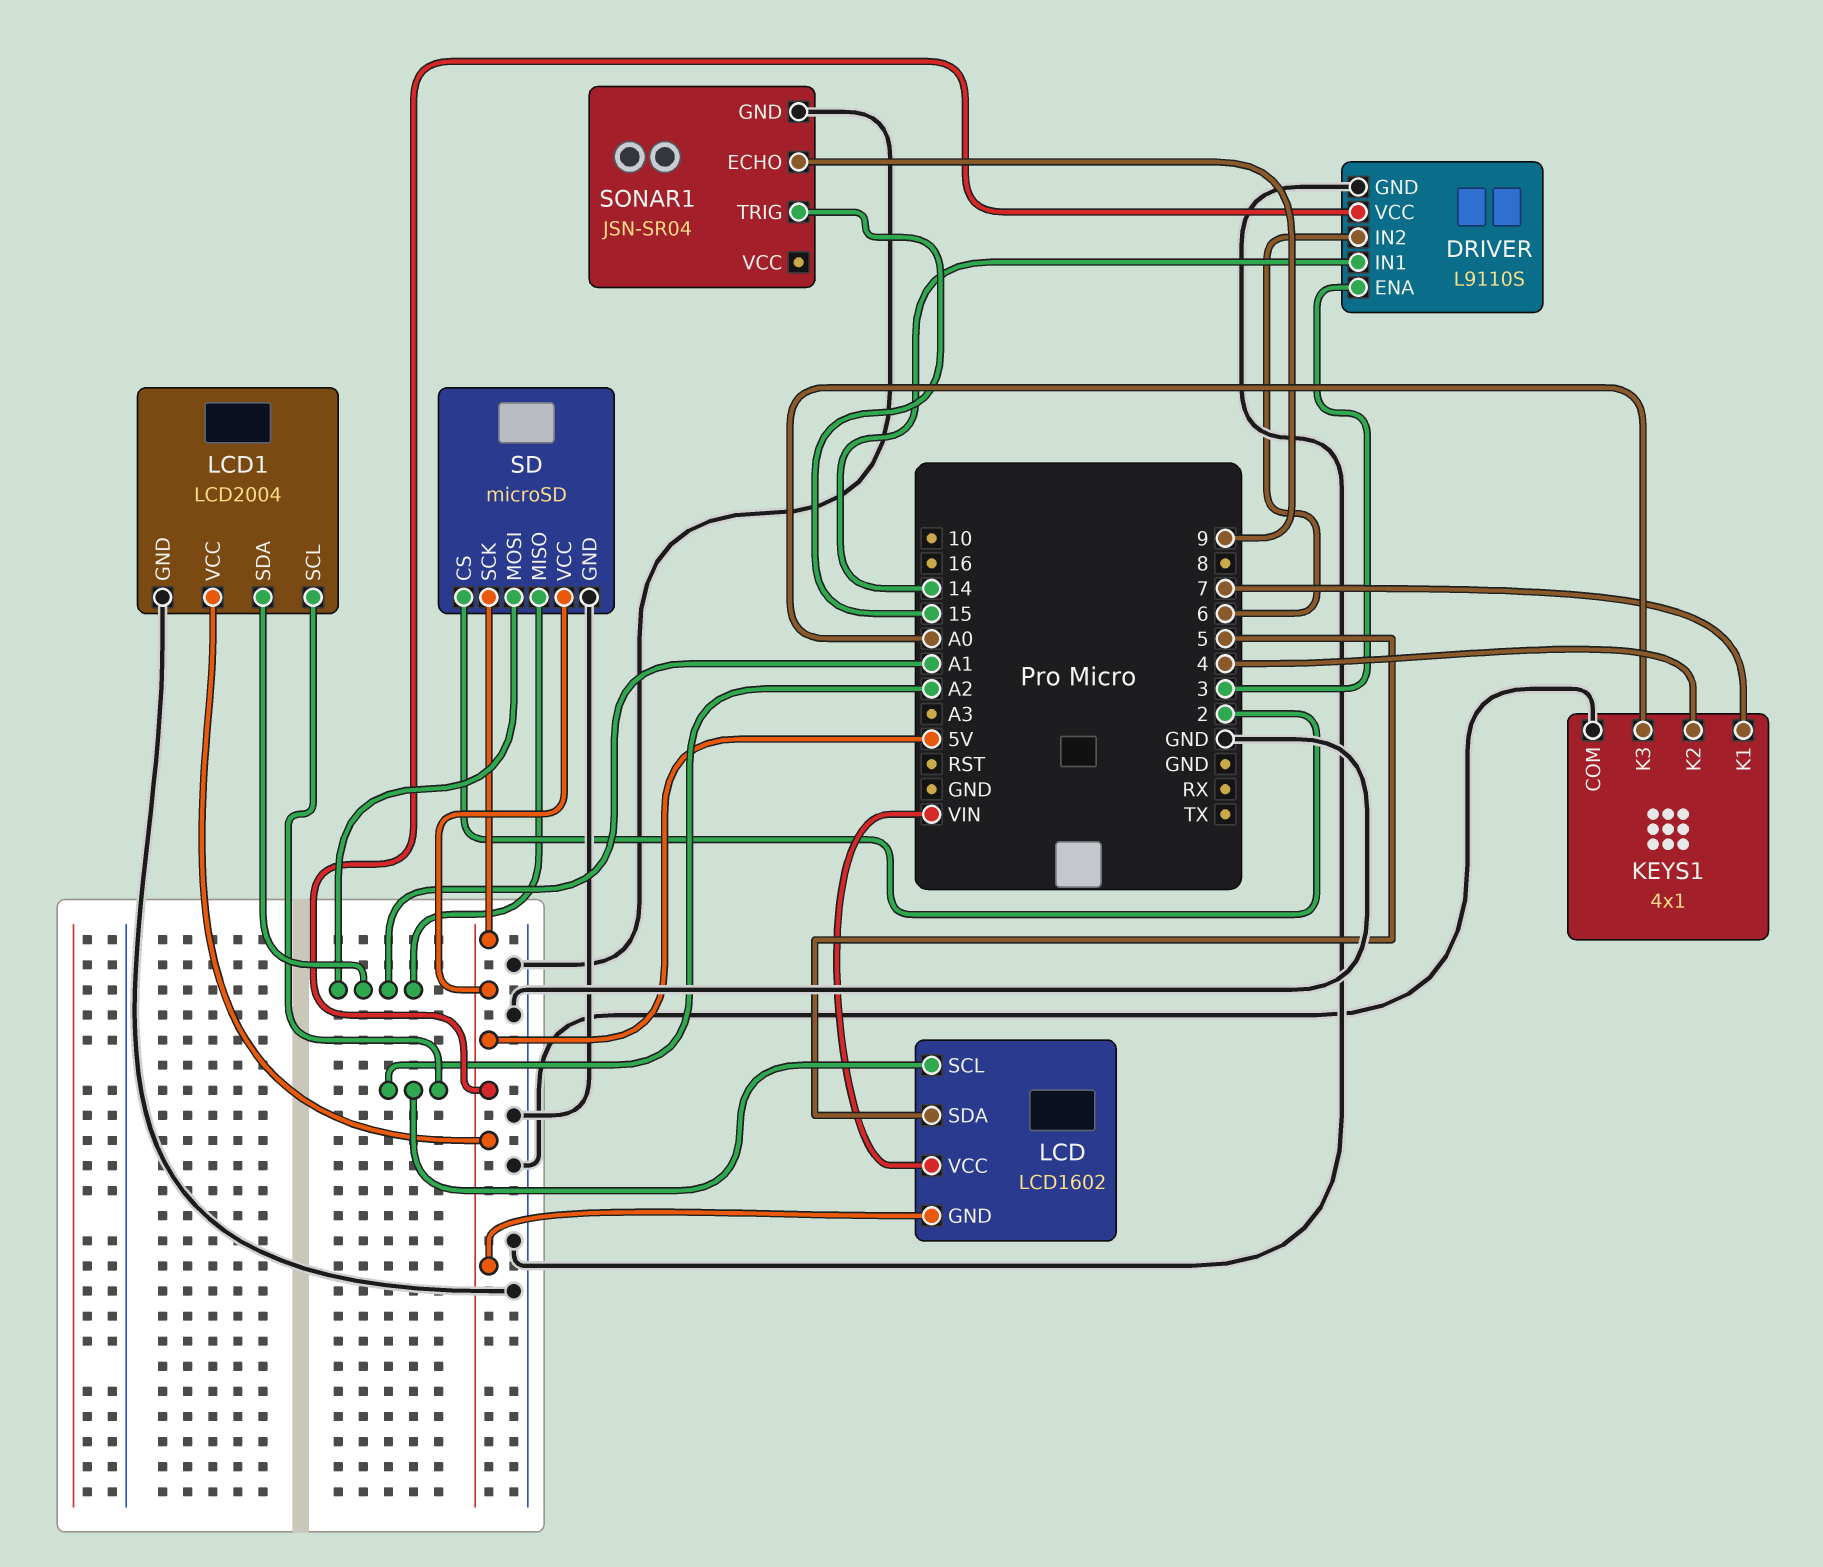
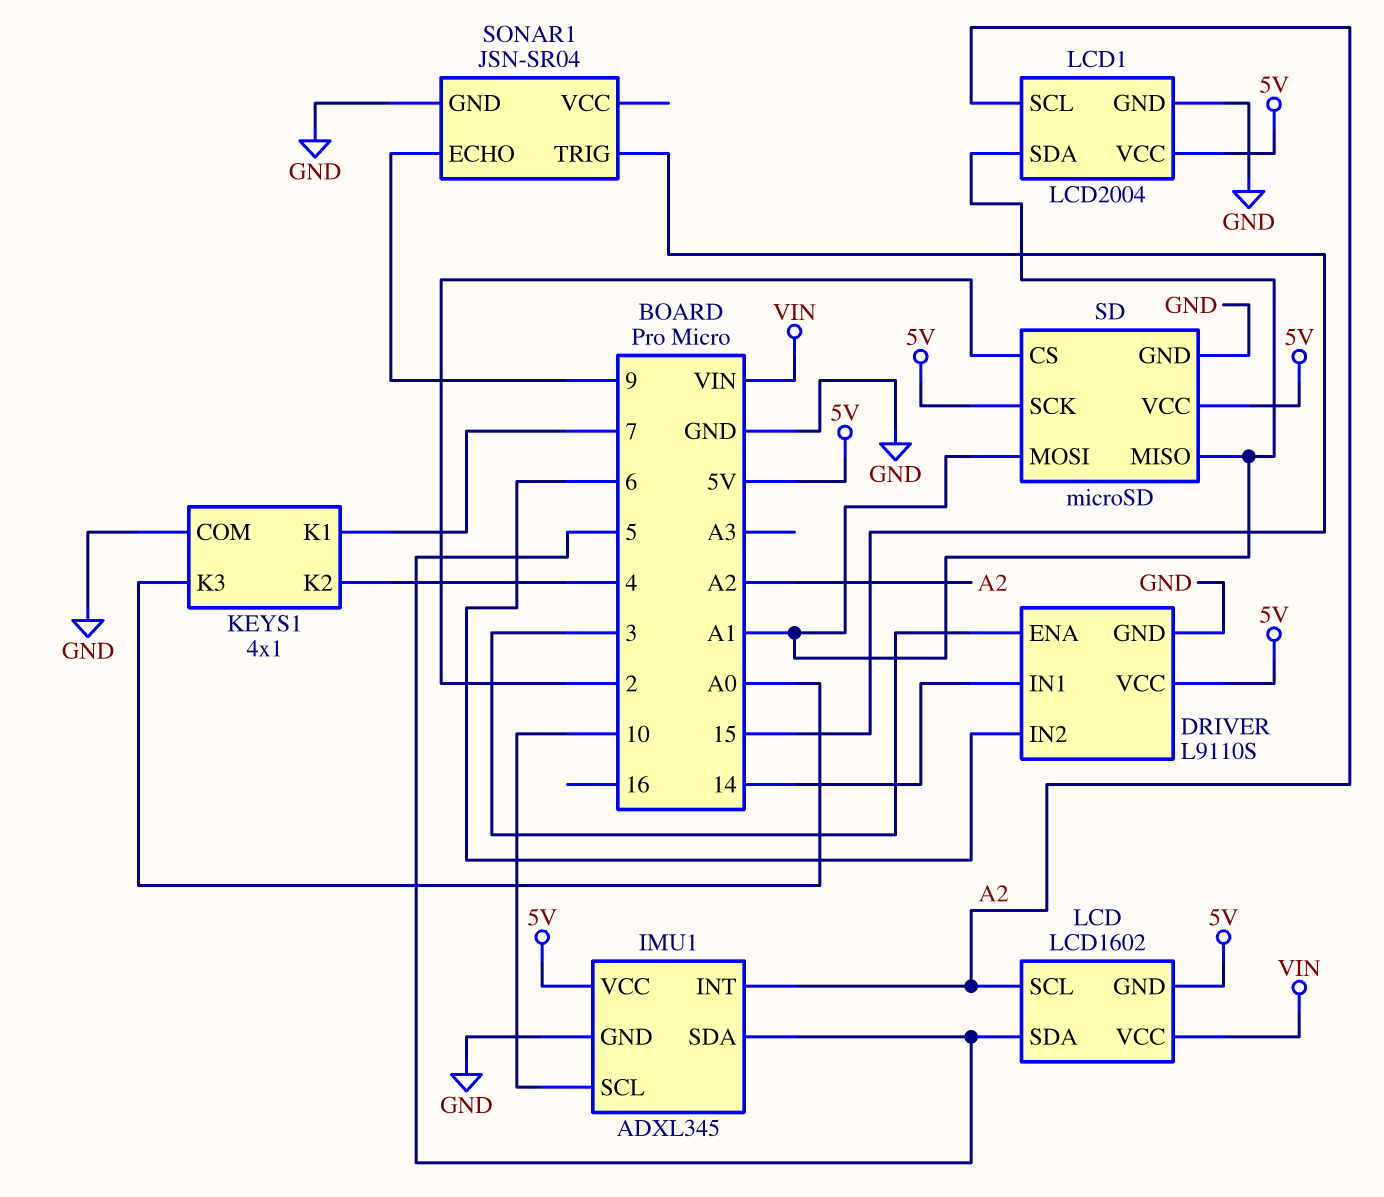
IMU1: none -> ADXL345
IMU1 pin GND: none -> GND
IMU1 pin INT: none -> A2
IMU1 pin SCL: none -> 10
IMU1 pin SDA: none -> 5
IMU1 pin VCC: none -> 5V

